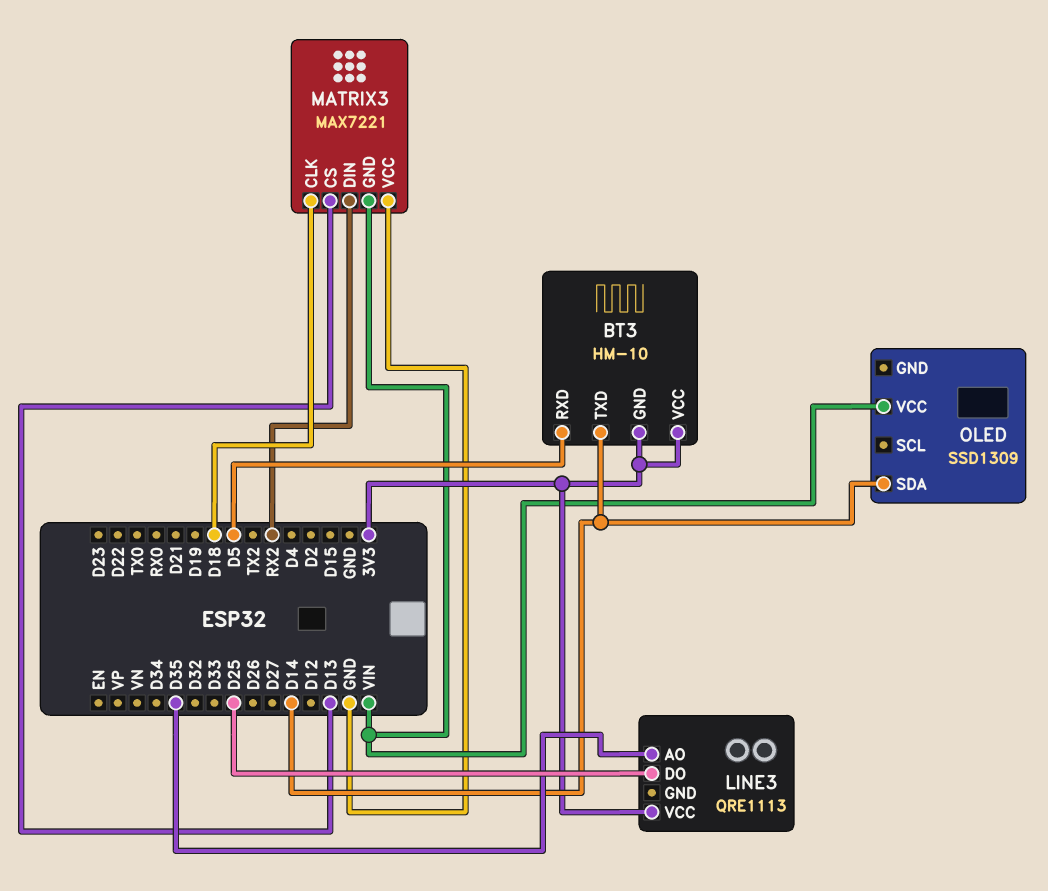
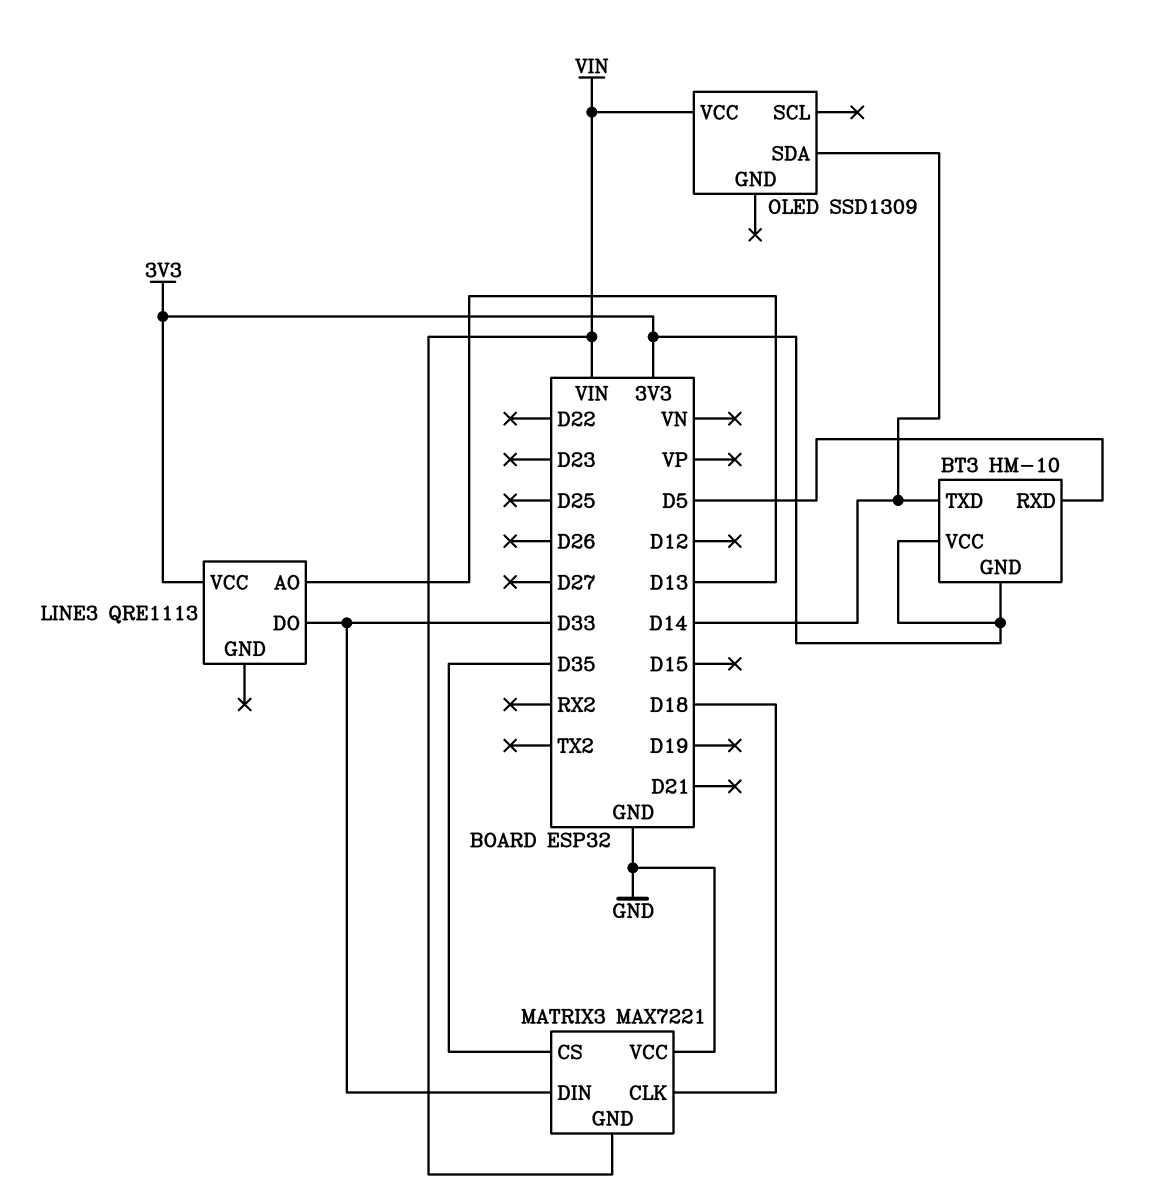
LINE3 pin AO: D35 -> D13
LINE3 pin DO: D25 -> D33
MATRIX3 pin CS: D13 -> D35
MATRIX3 pin DIN: RX2 -> D33

